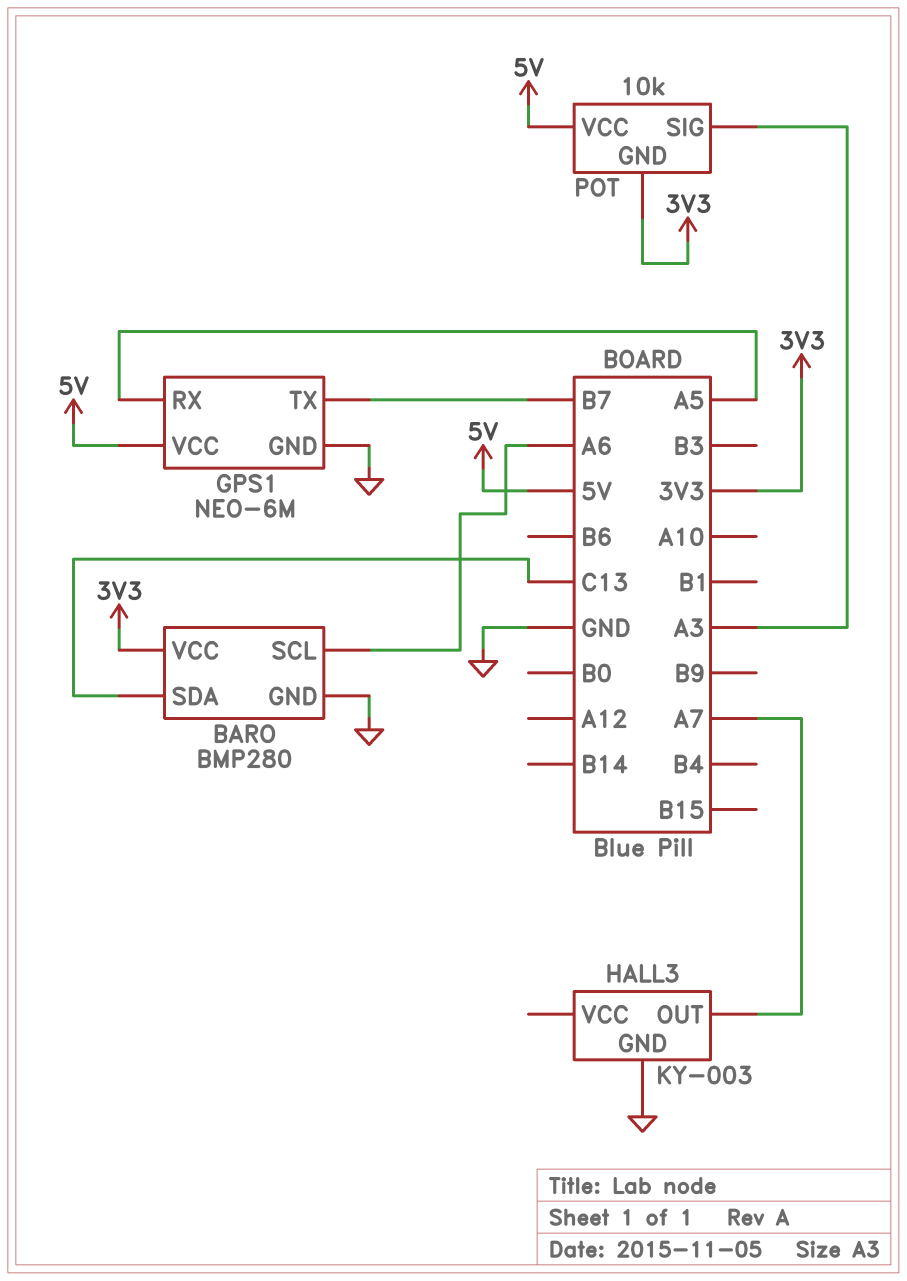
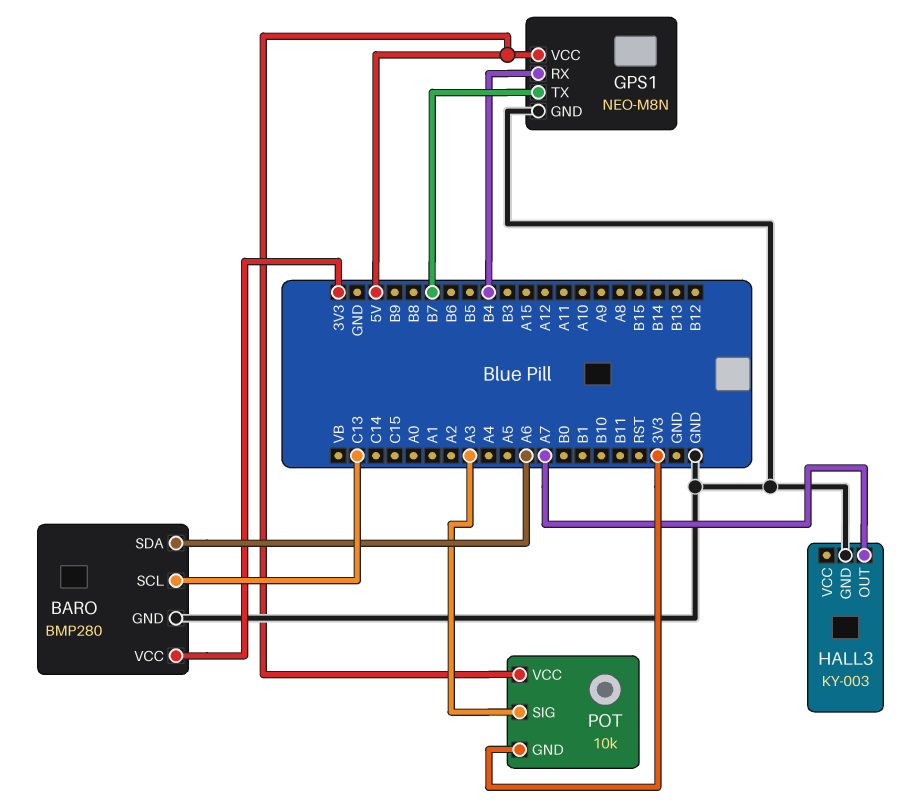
BARO pin SCL: A6 -> C13
BARO pin SDA: C13 -> A6
GPS1: NEO-6M -> NEO-M8N
GPS1 pin RX: A5 -> B4

